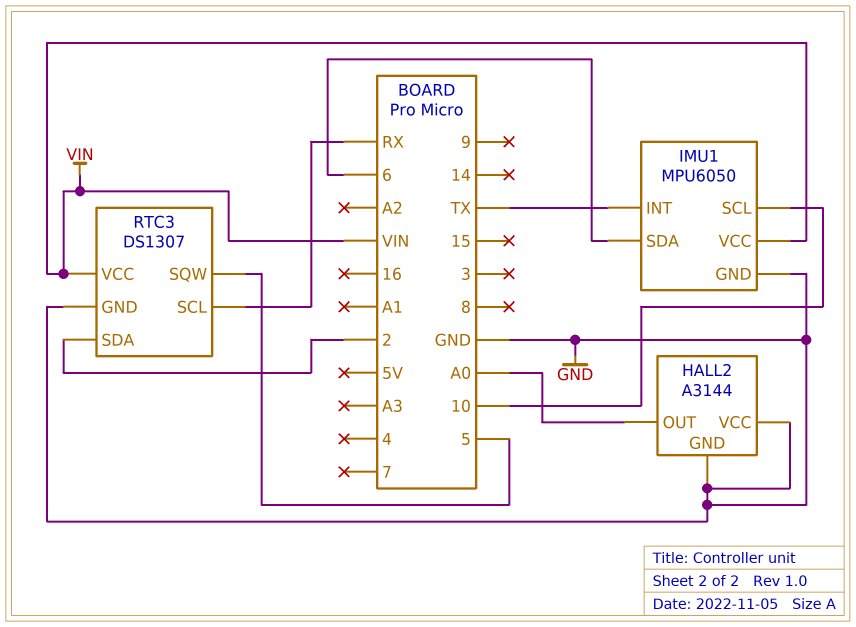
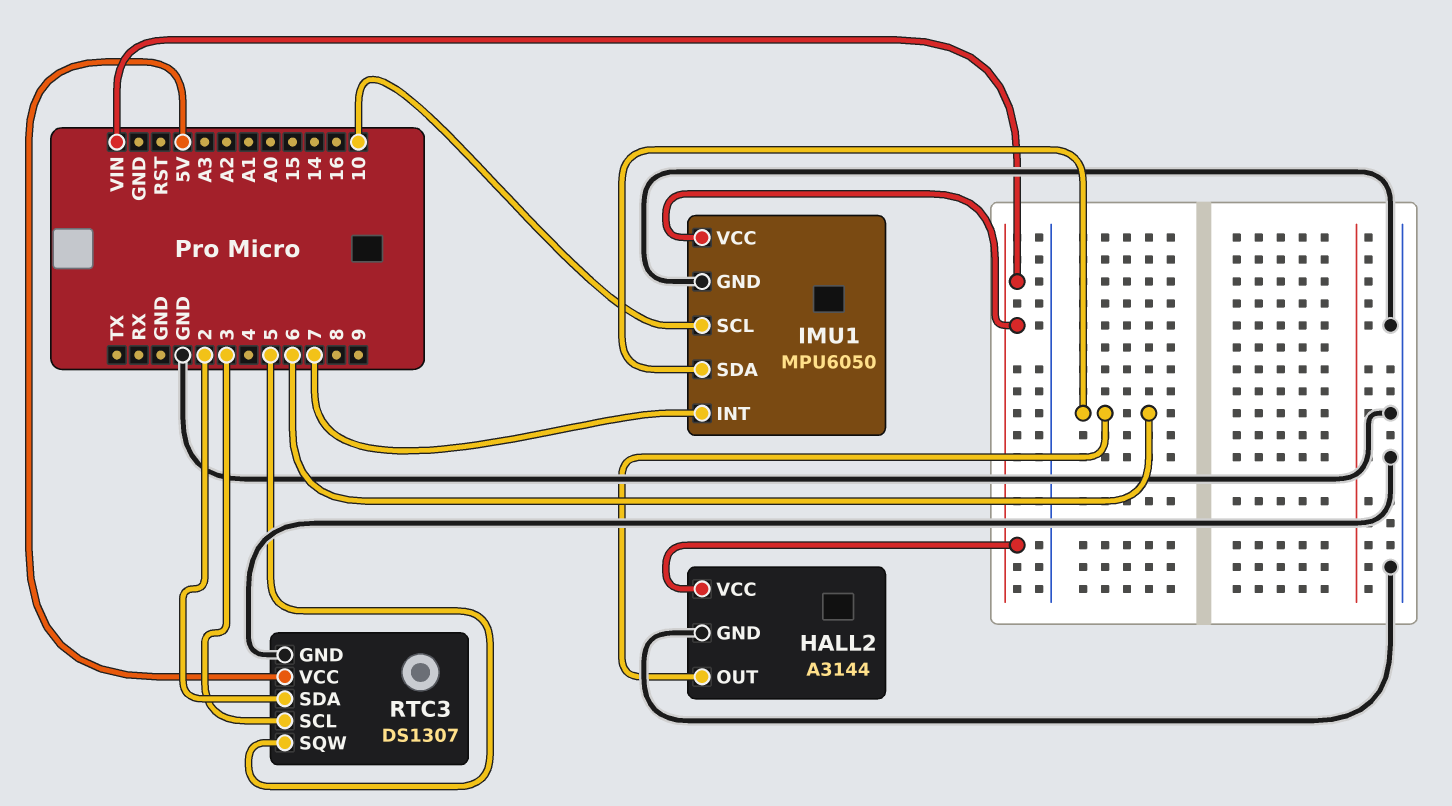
HALL2 pin OUT: A0 -> 6
HALL2 pin VCC: GND -> VIN
IMU1 pin INT: TX -> 7
RTC3 pin SCL: RX -> 3
RTC3 pin VCC: VIN -> 5V

